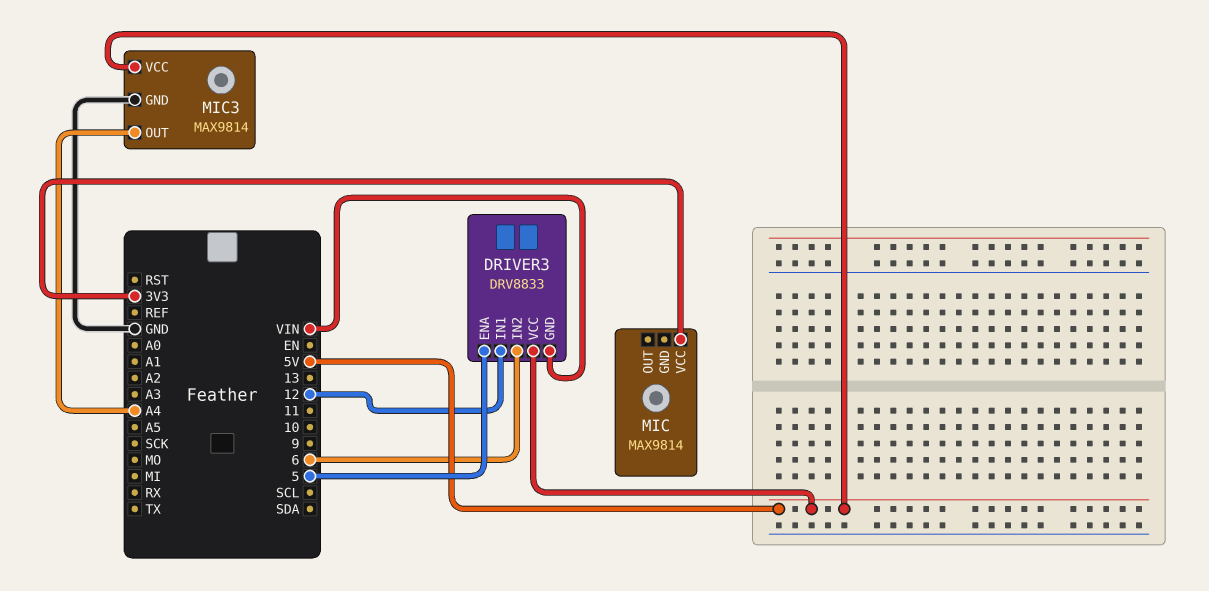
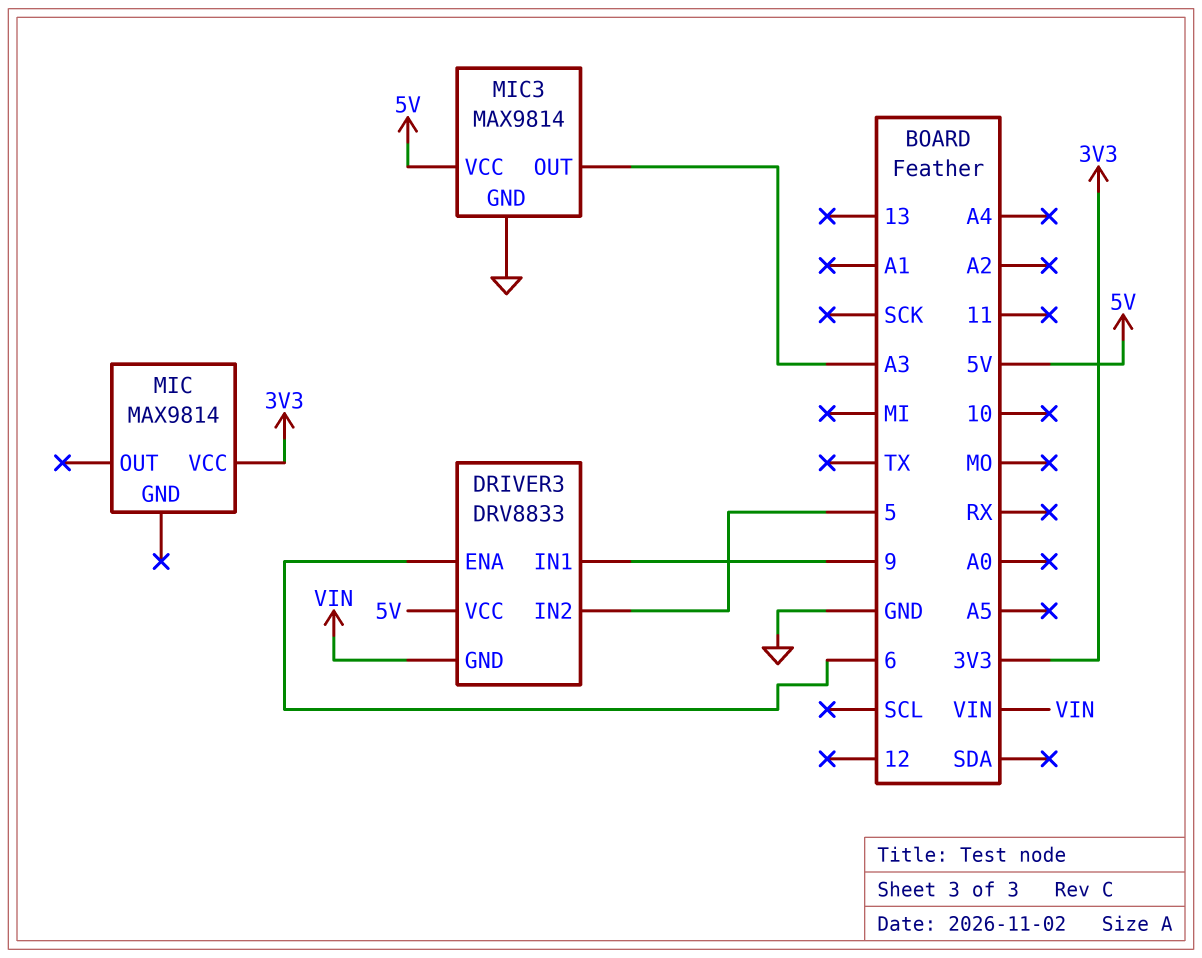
DRIVER3 pin ENA: 5 -> 6
DRIVER3 pin IN1: 12 -> 9
DRIVER3 pin IN2: 6 -> 5
MIC3 pin OUT: A4 -> A3

